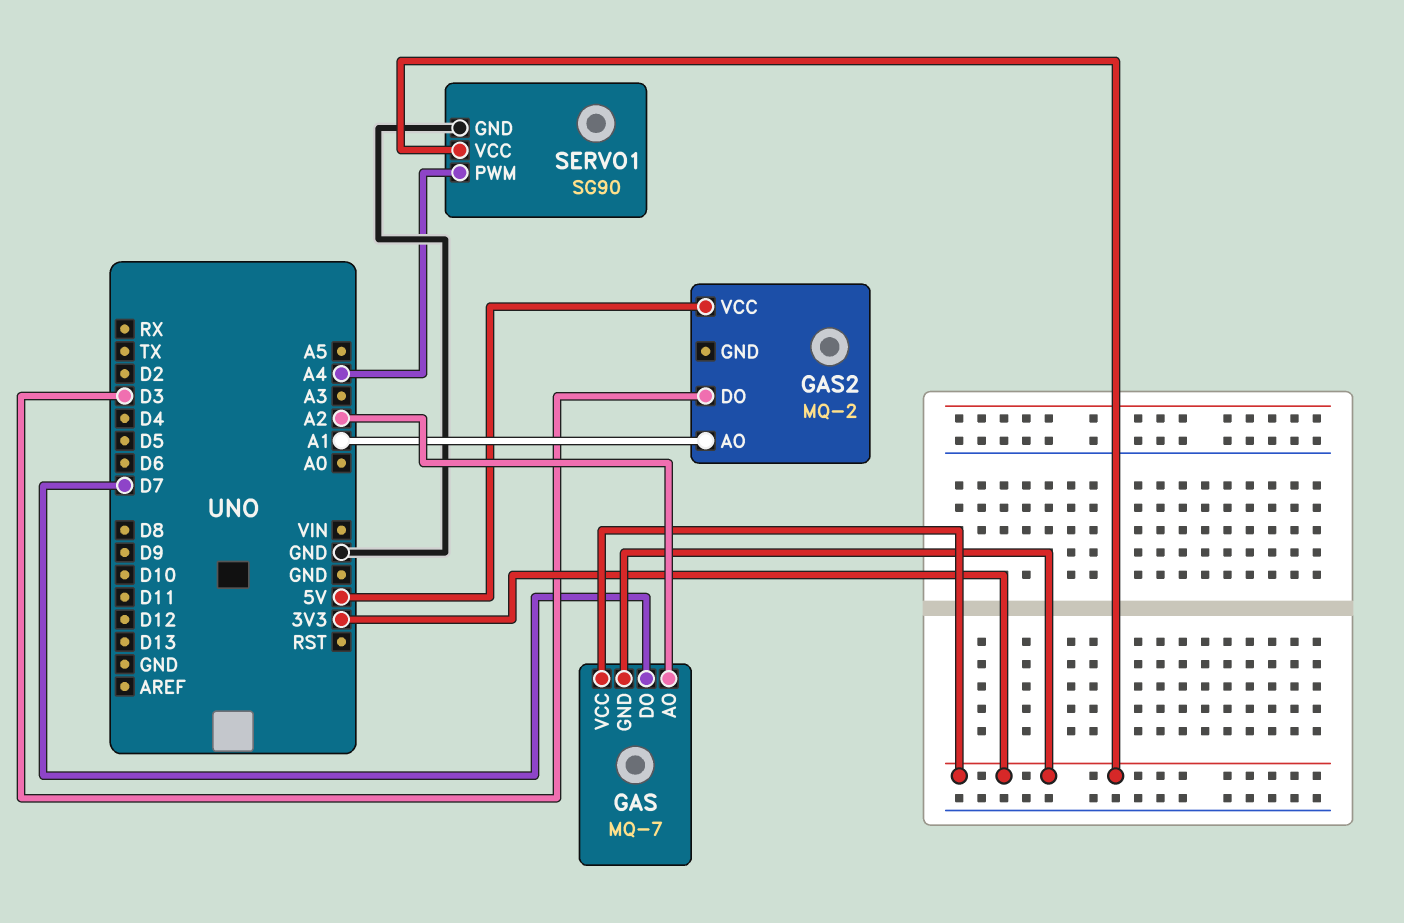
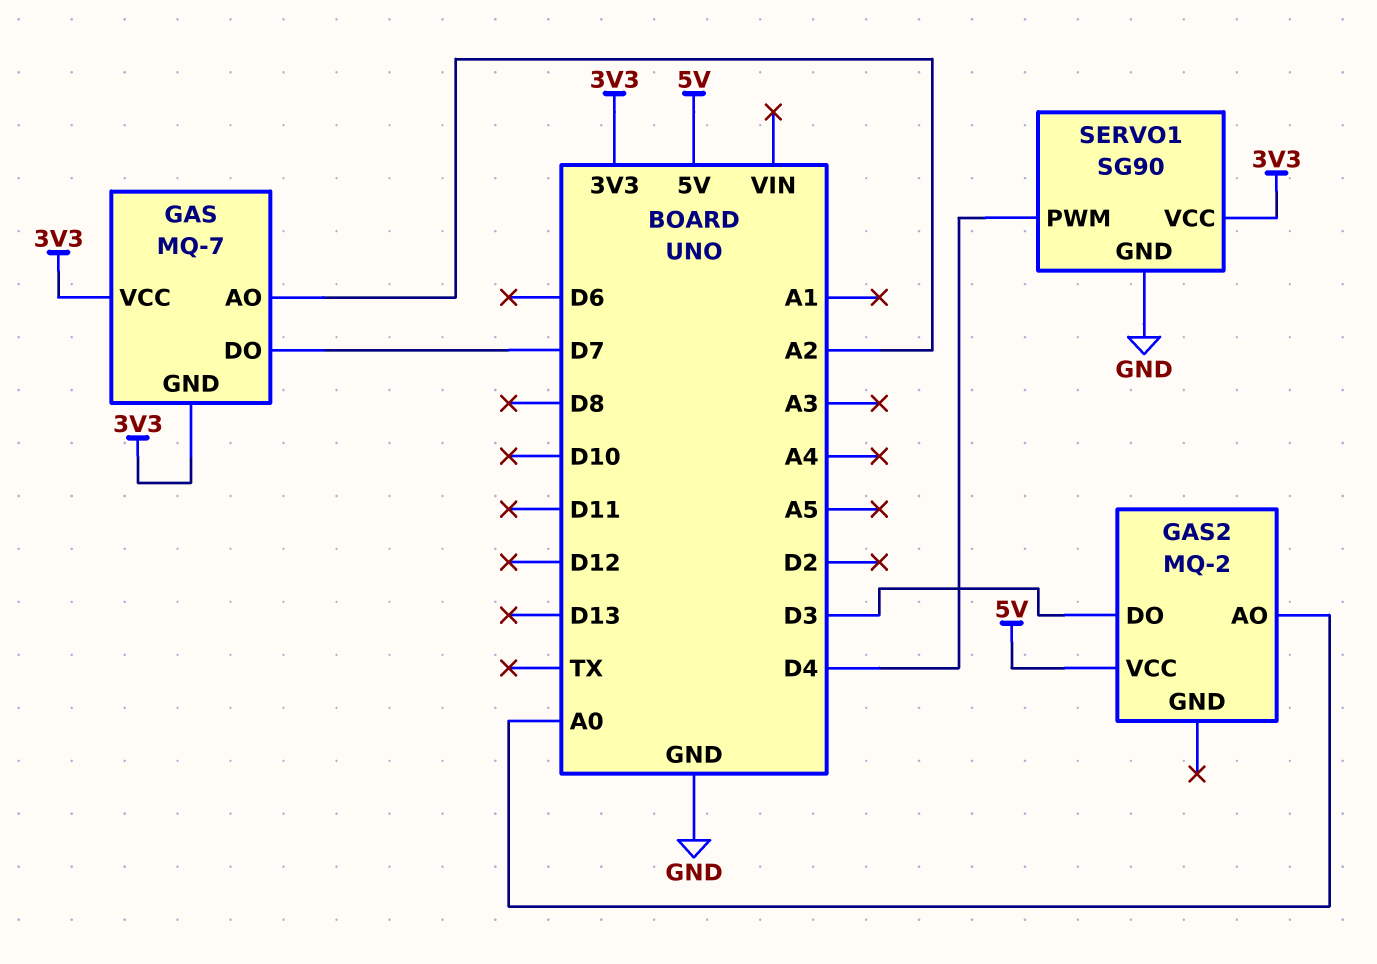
GAS2 pin AO: A1 -> A0
SERVO1 pin PWM: A4 -> D4

